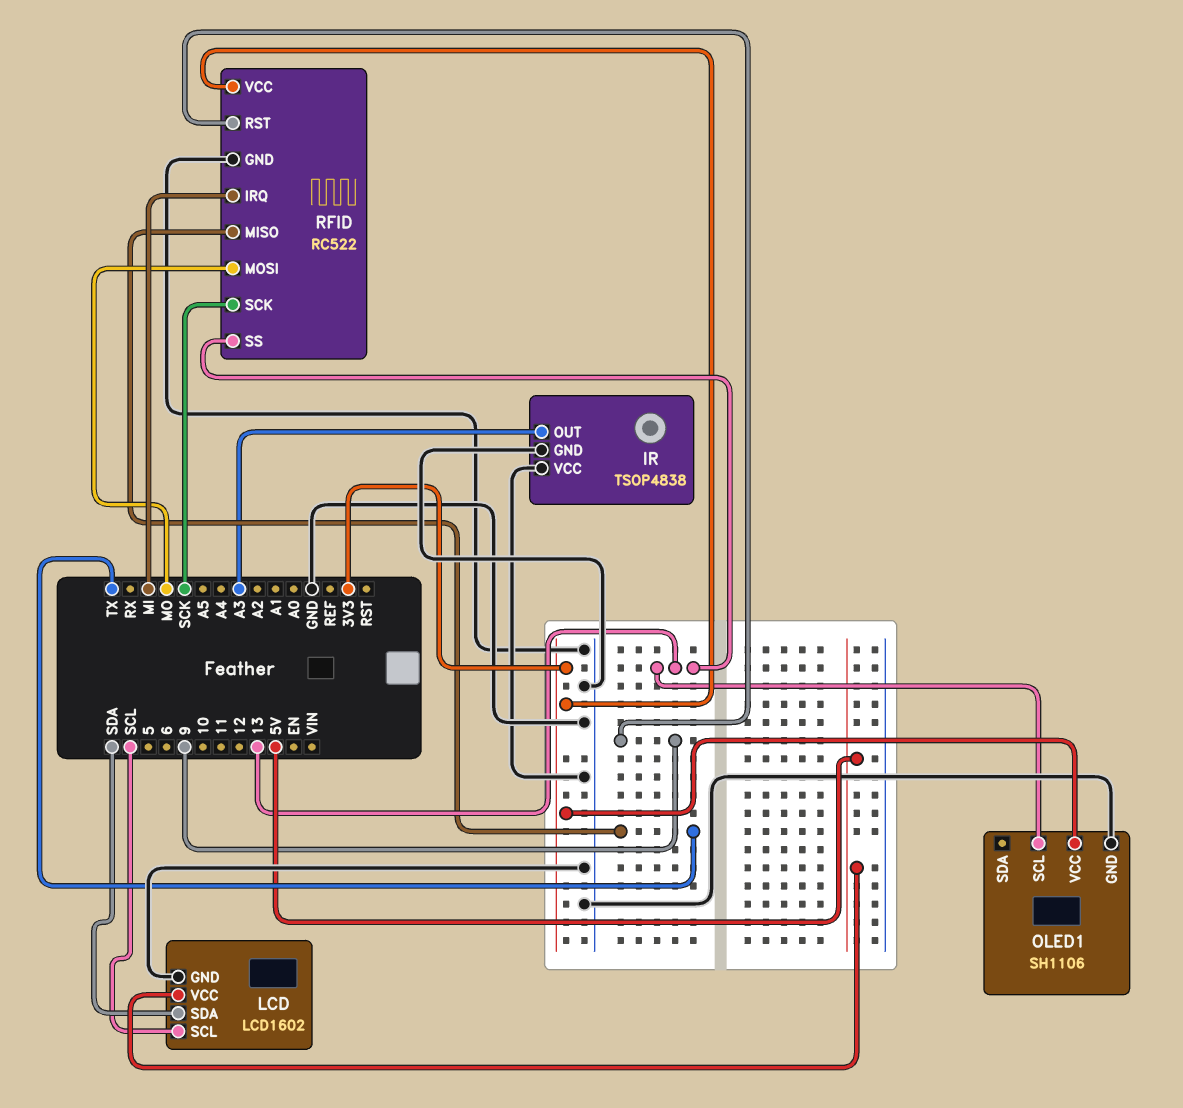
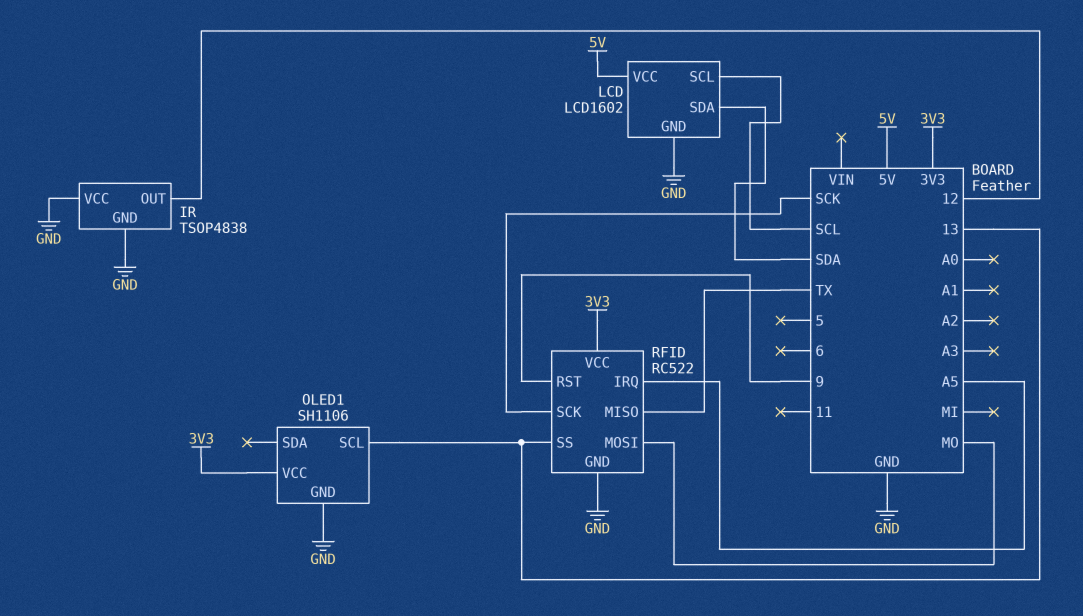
IR pin OUT: A3 -> 12
RFID pin IRQ: MI -> A5

